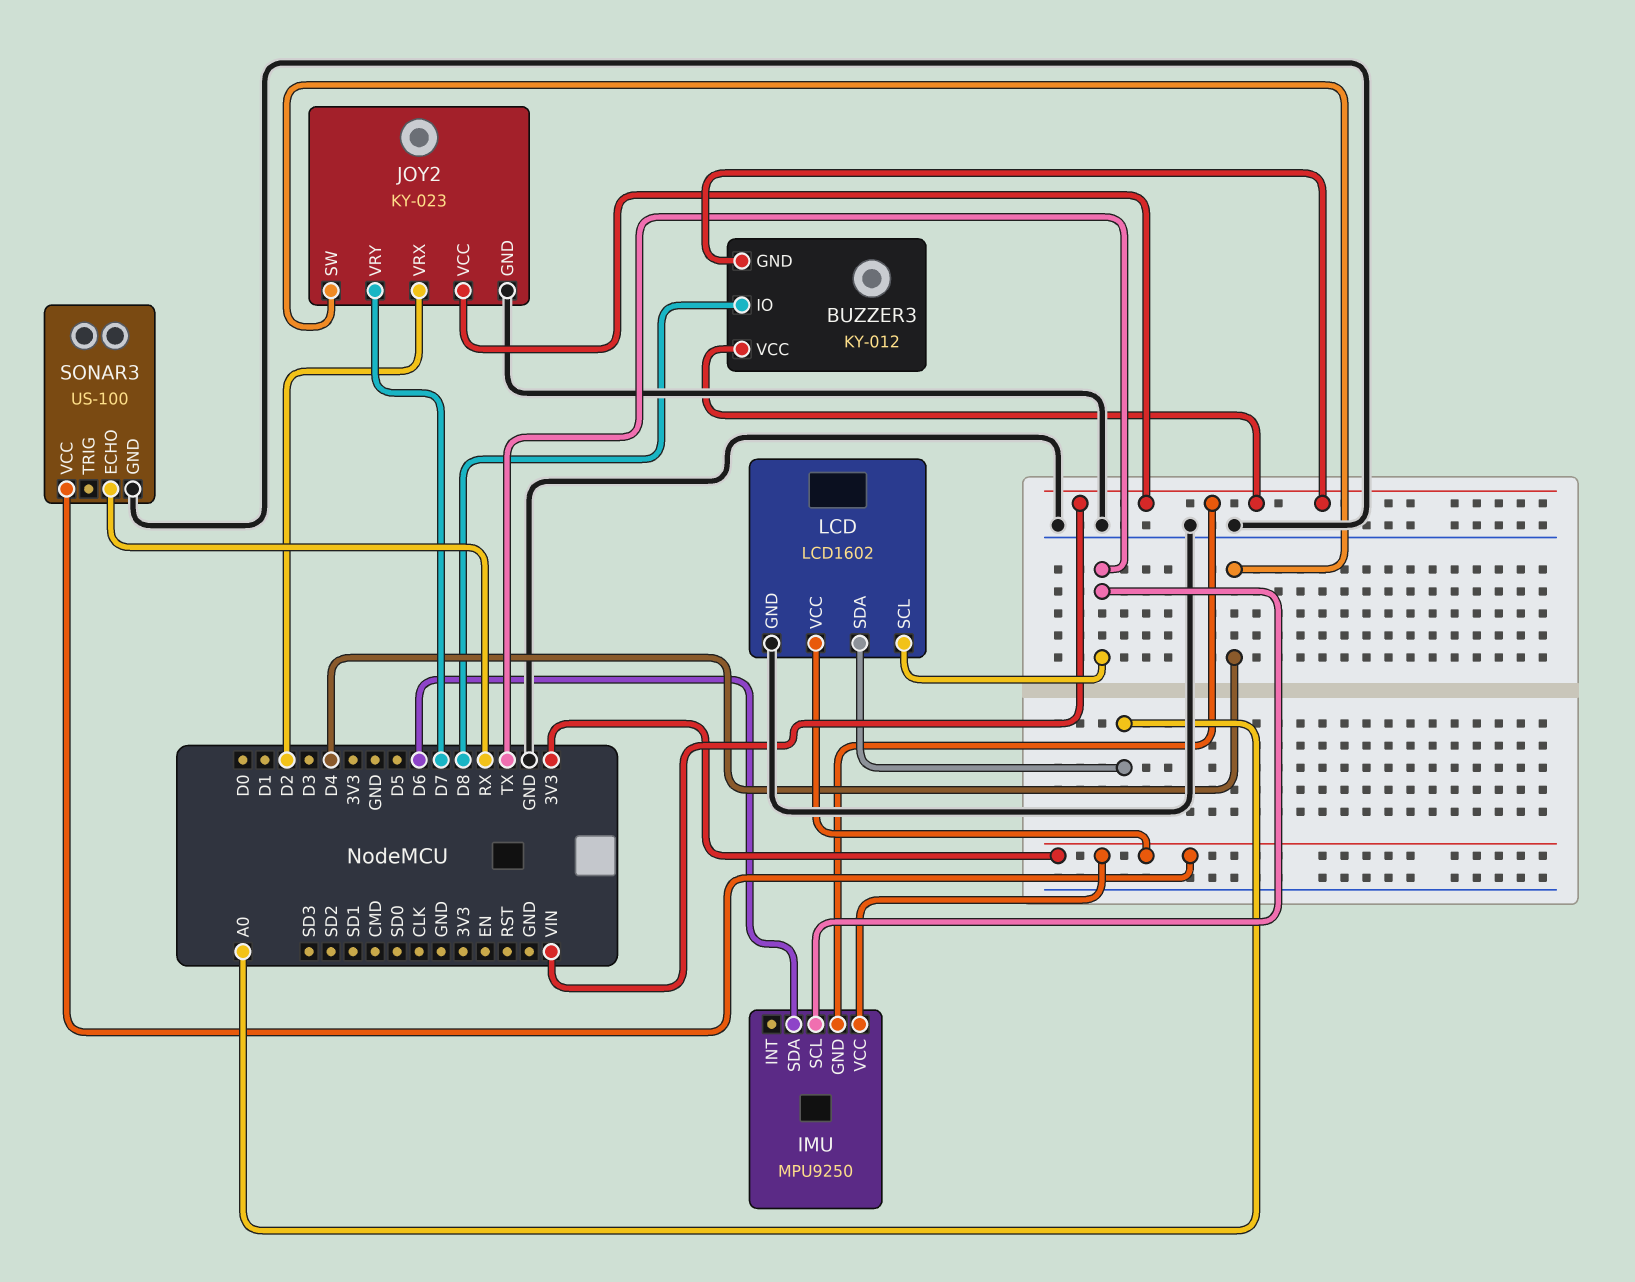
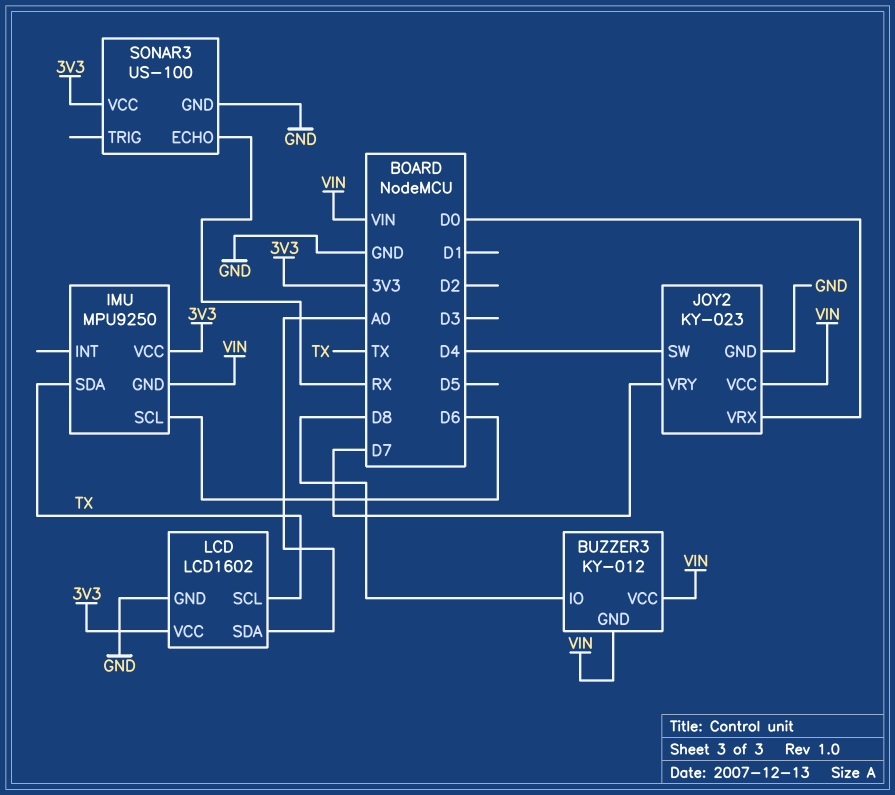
IMU pin SCL: TX -> D6
IMU pin SDA: D6 -> TX
JOY2 pin VRX: D2 -> D0

